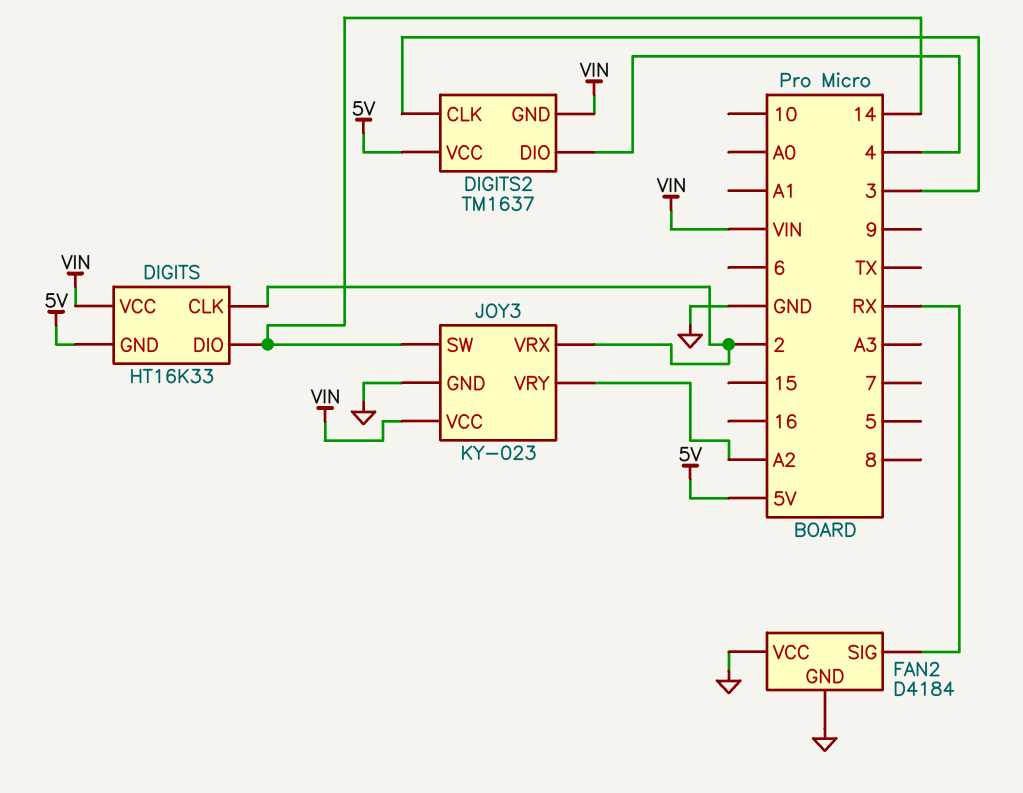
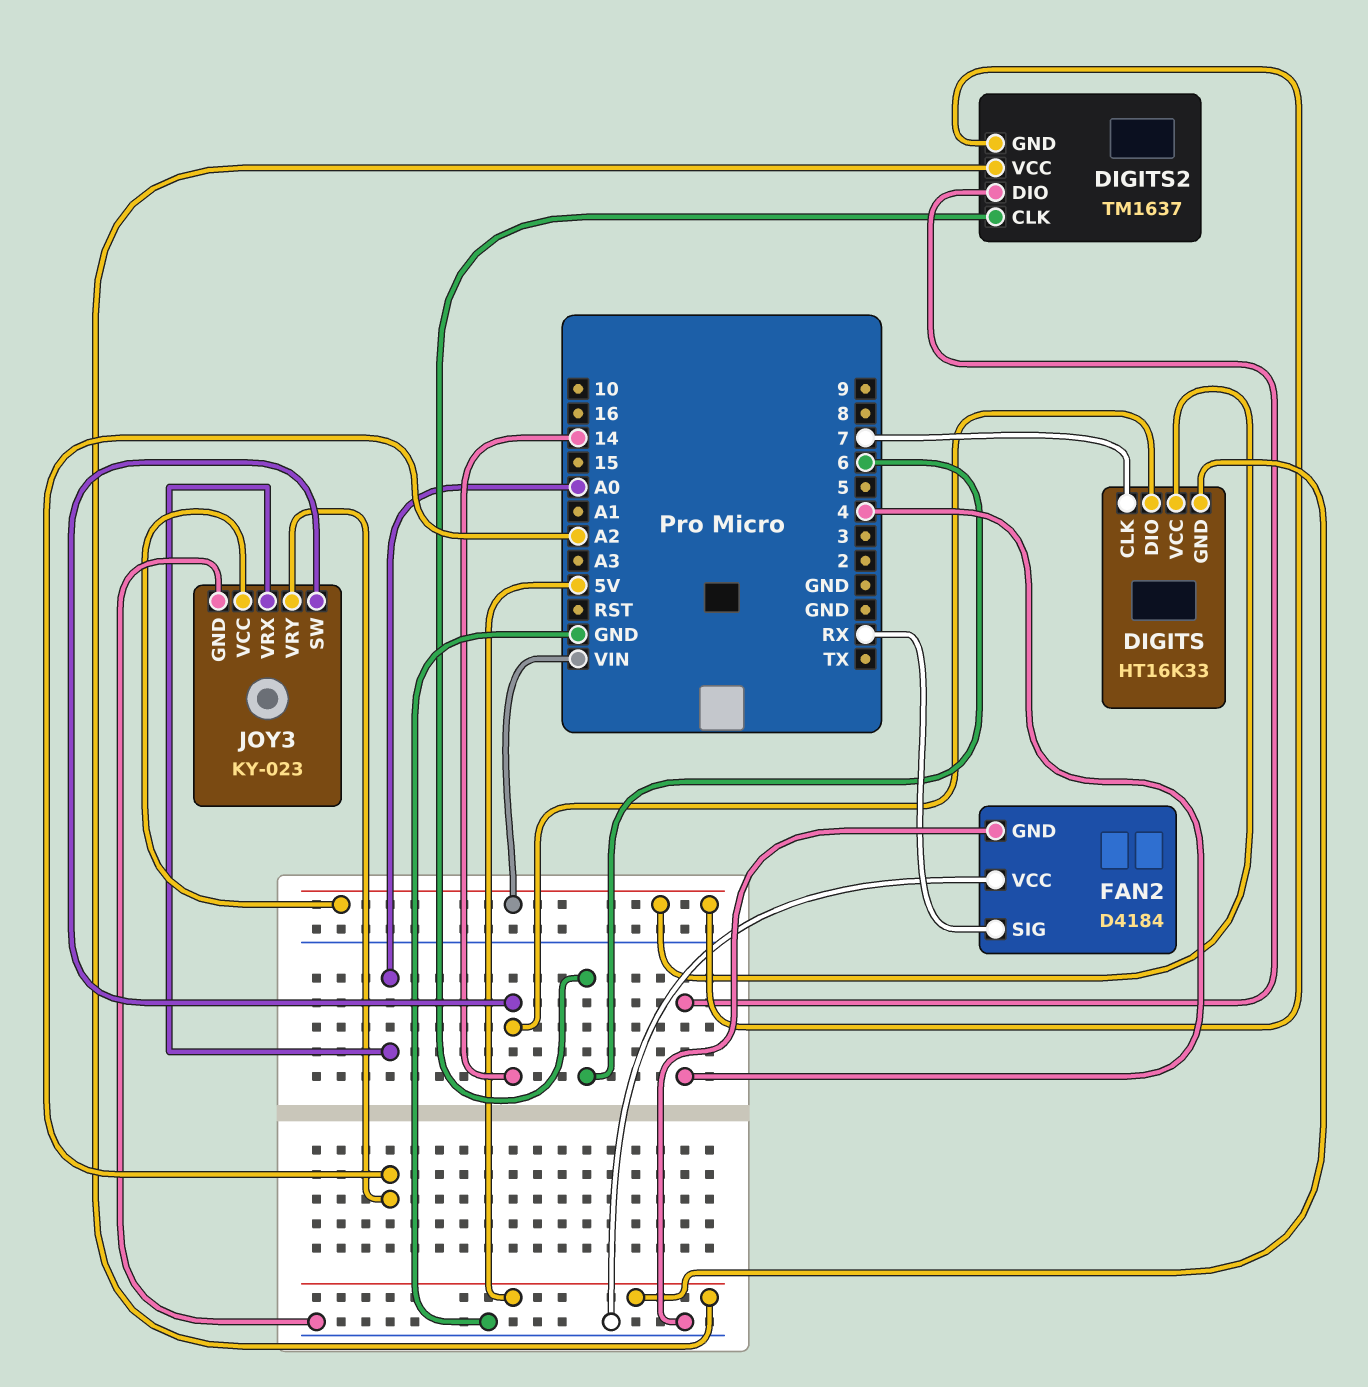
DIGITS pin CLK: 2 -> 7
DIGITS2 pin CLK: 3 -> 6
JOY3 pin VRX: 2 -> A0

